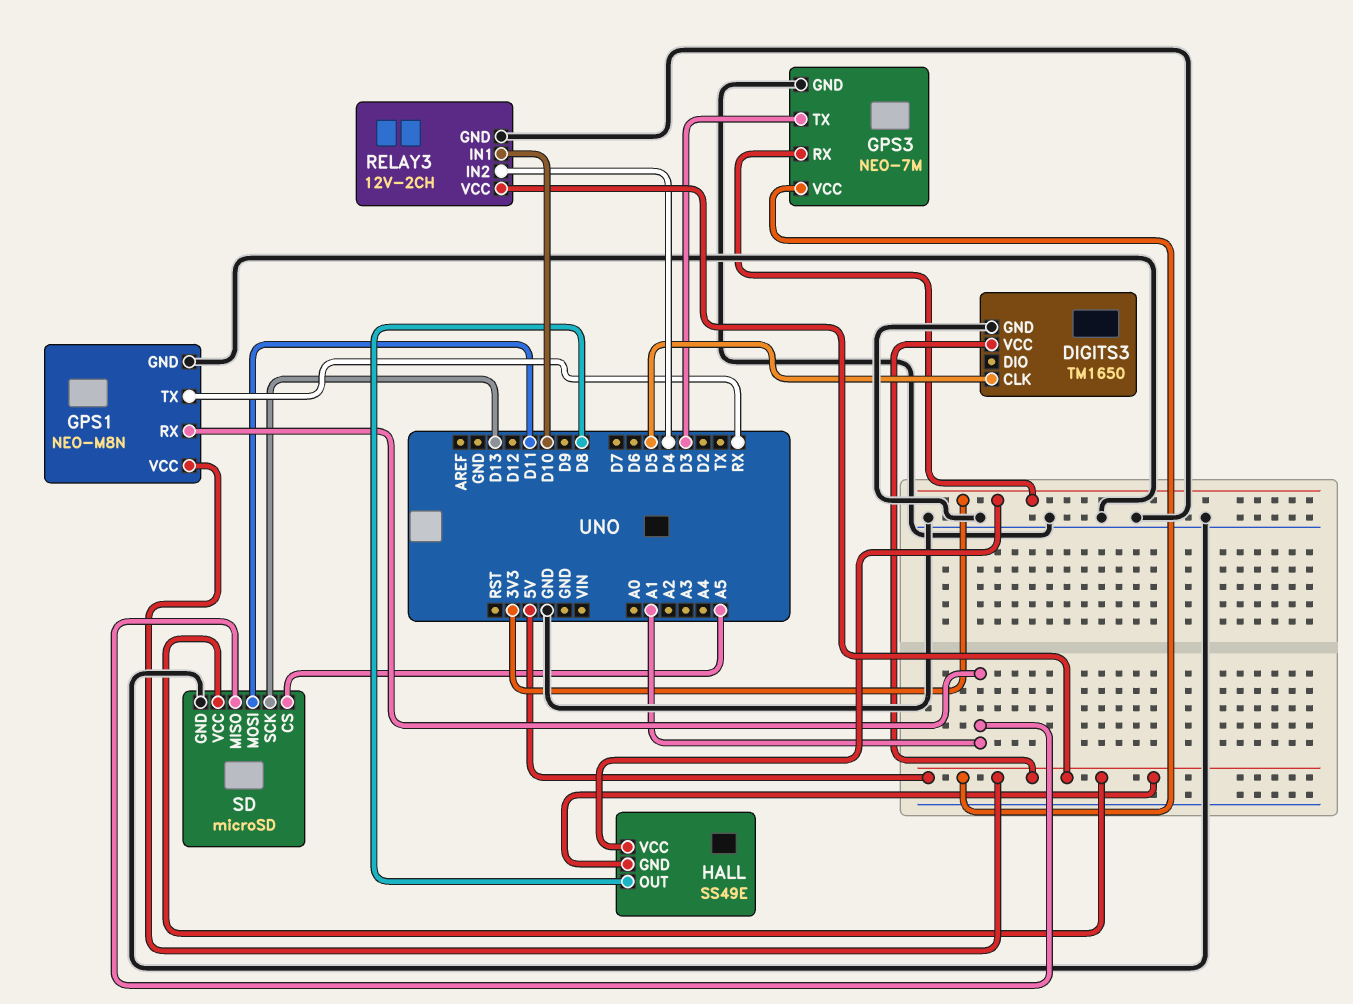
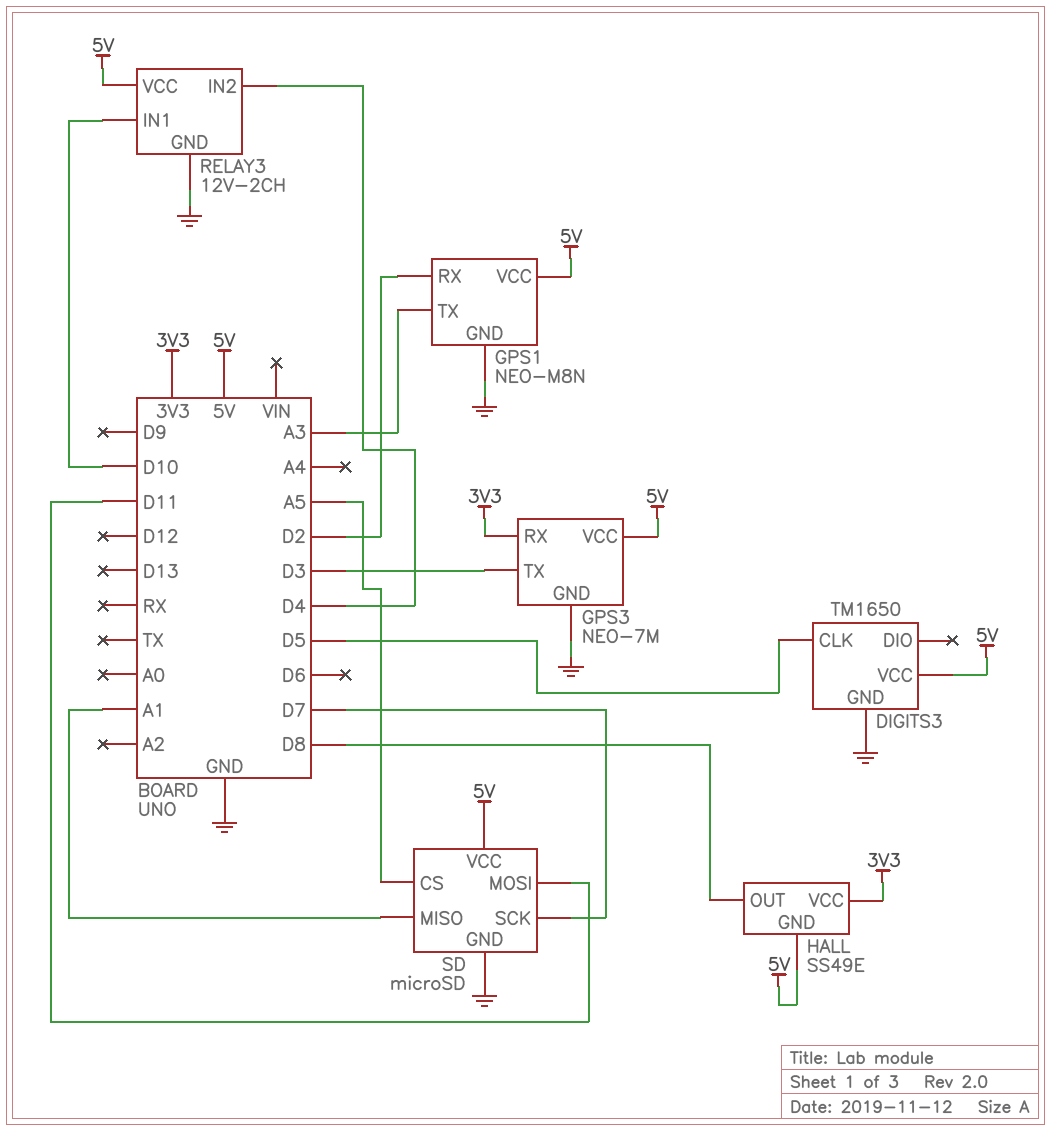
GPS1 pin RX: A1 -> D2
GPS1 pin TX: RX -> A3
SD pin SCK: D13 -> D7

